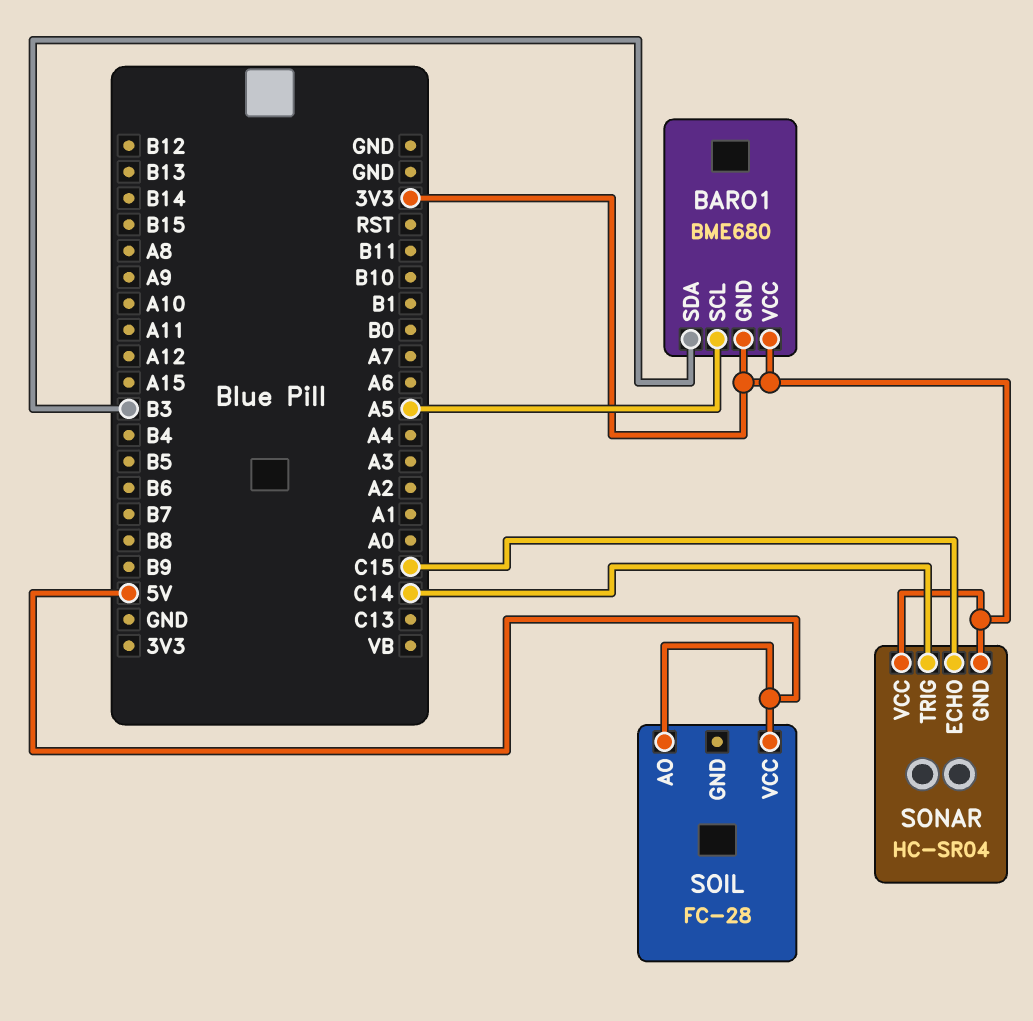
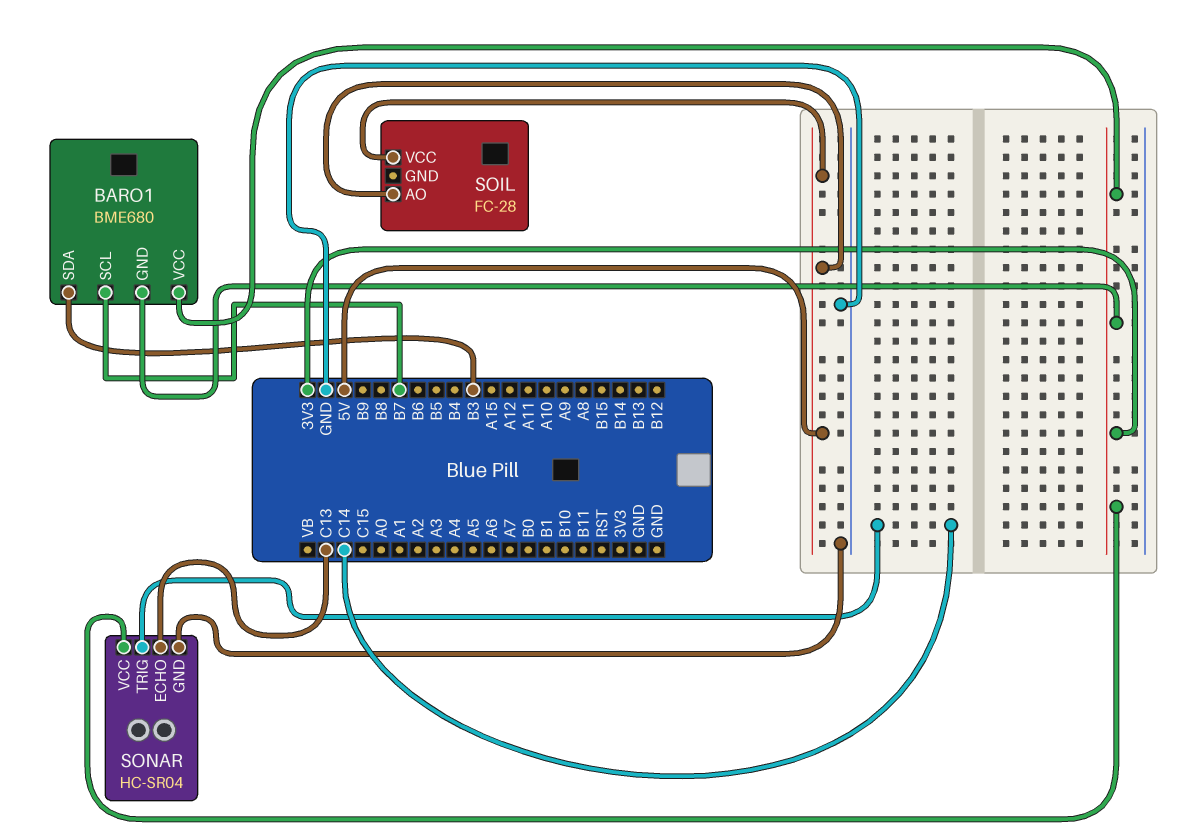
BARO1 pin SCL: A5 -> B7
SONAR pin ECHO: C15 -> C13
SONAR pin GND: 3V3 -> GND

